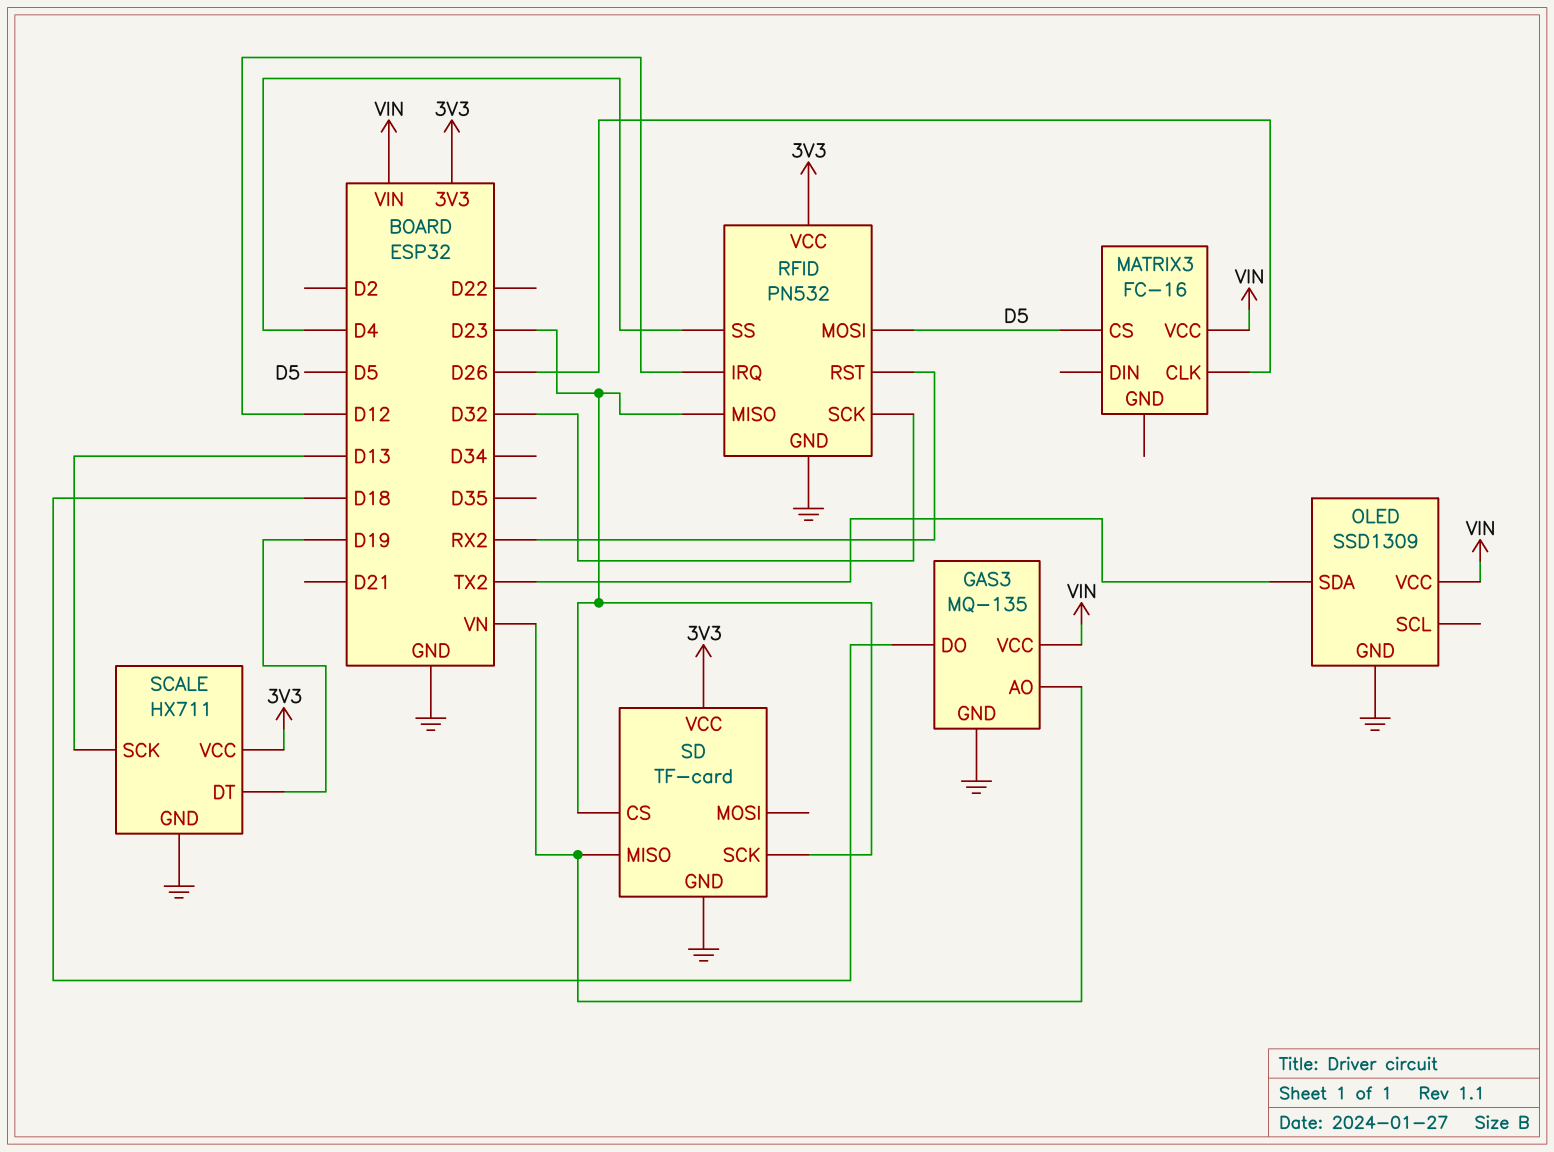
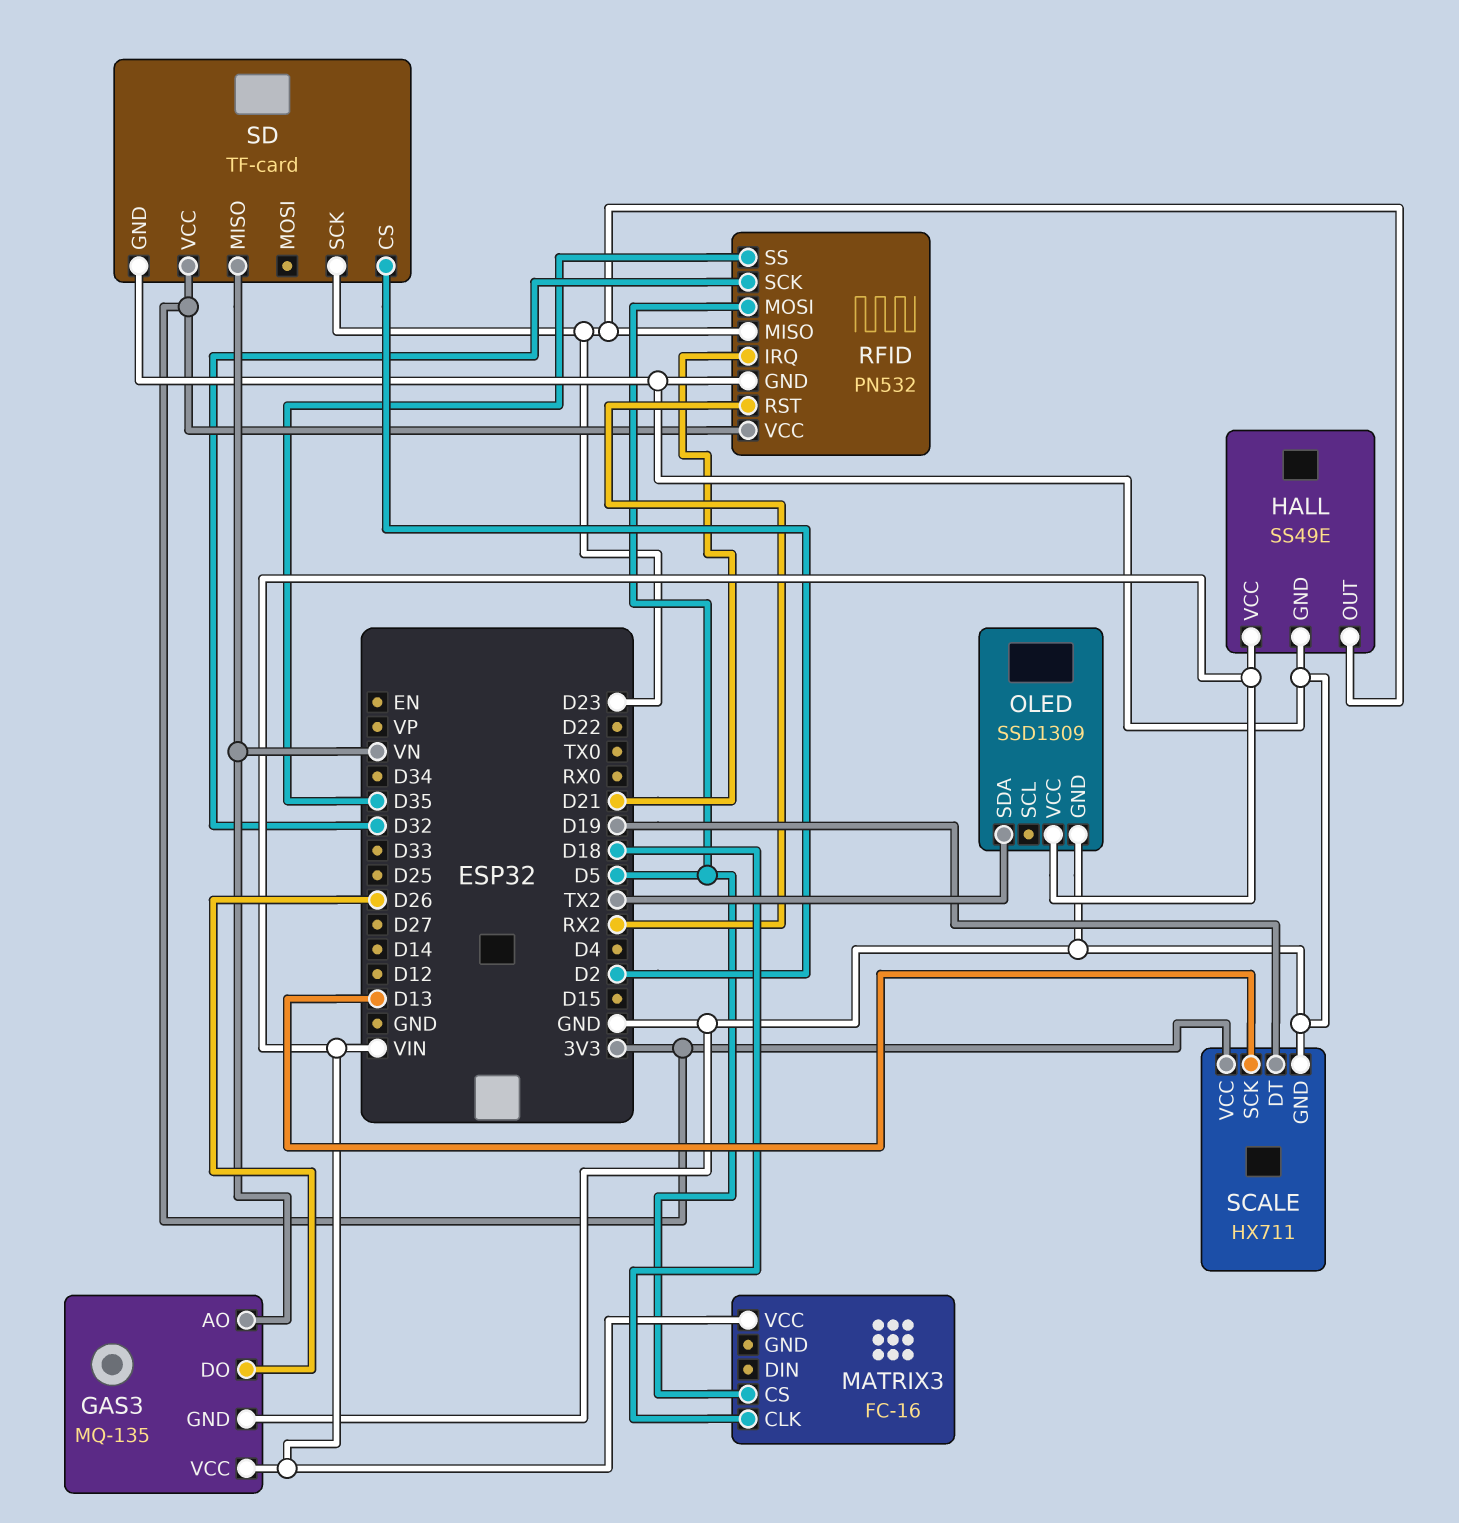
GAS3 pin DO: D18 -> D26
HALL: none -> SS49E
HALL pin GND: none -> GND
HALL pin OUT: none -> D23
HALL pin VCC: none -> VIN
MATRIX3 pin CLK: D26 -> D18
RFID pin IRQ: D12 -> D21
RFID pin SS: D4 -> D35
SD pin CS: D23 -> D2

